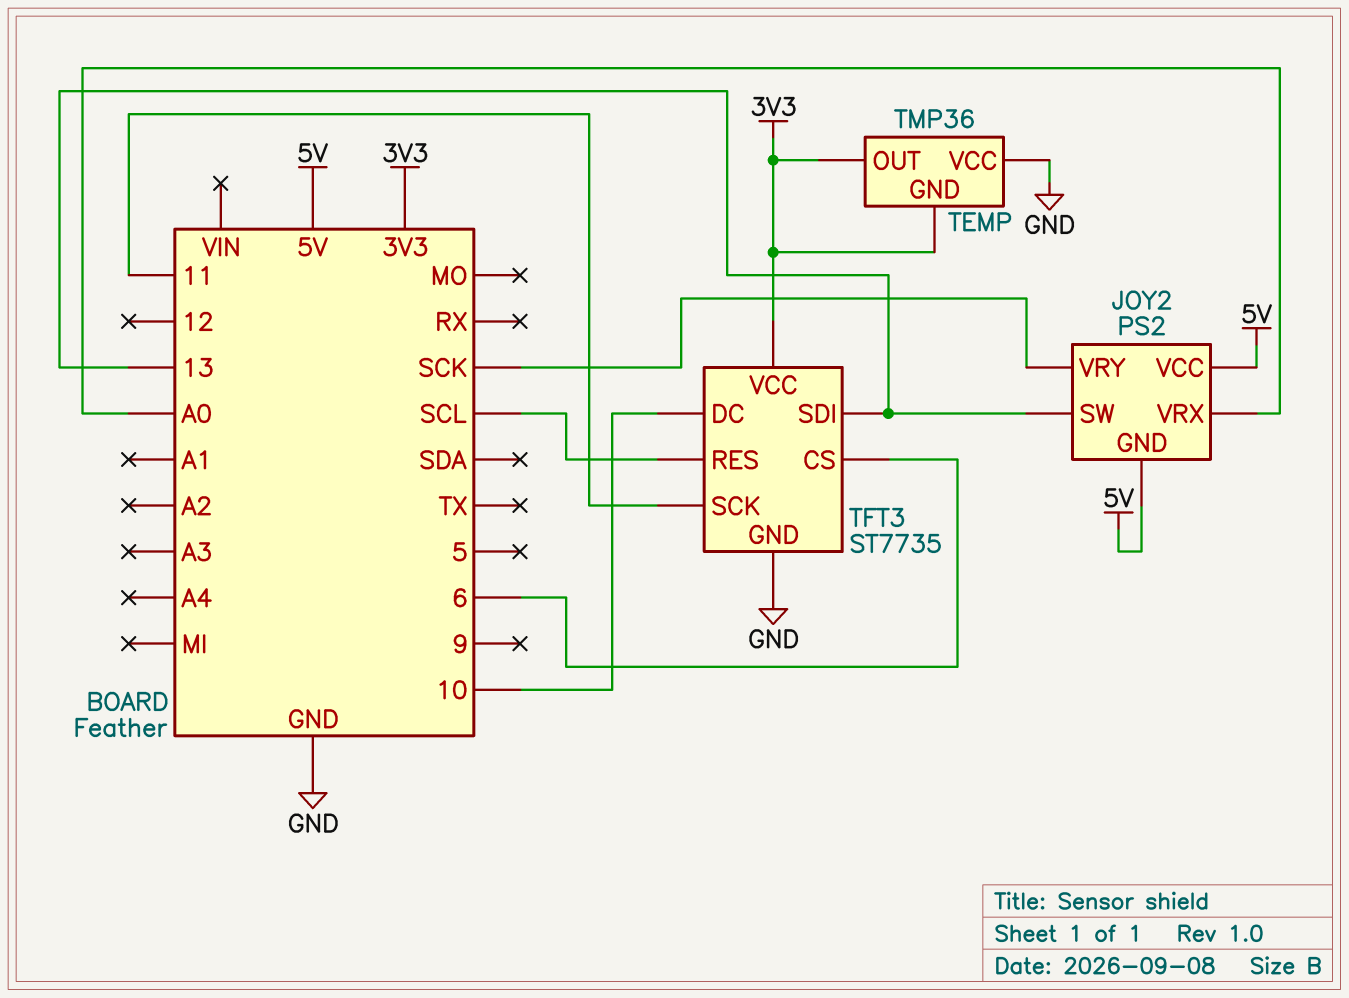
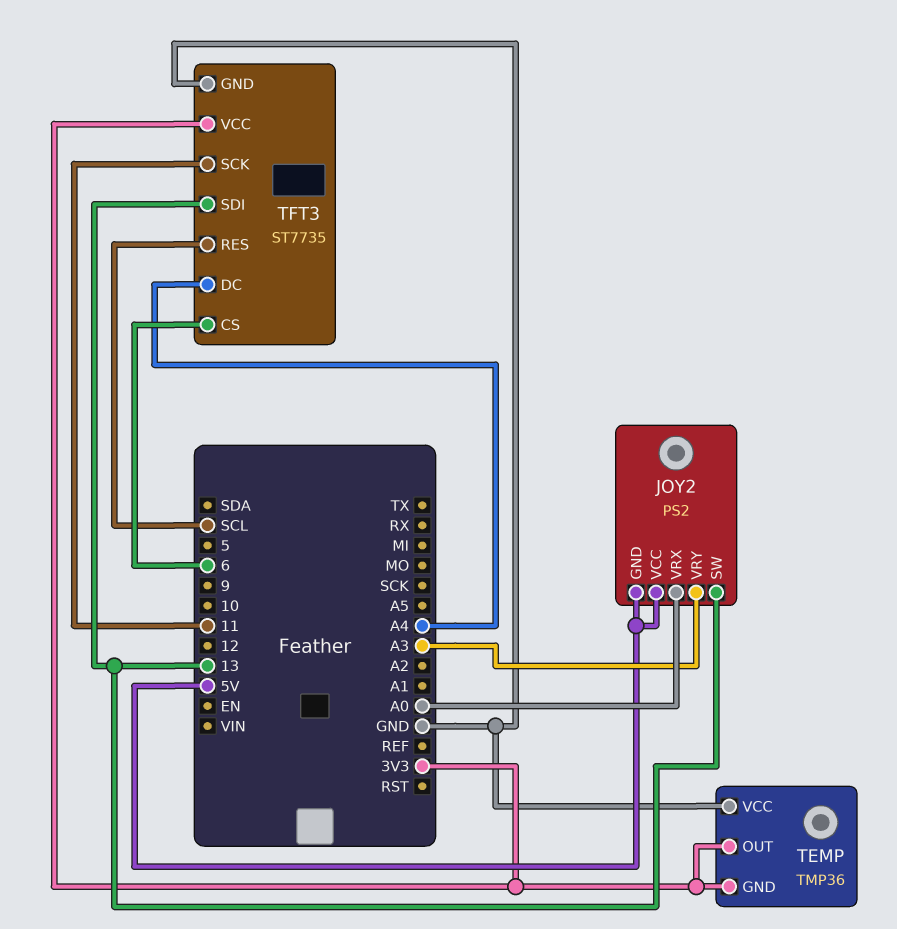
JOY2 pin VRY: SCK -> A3
TFT3 pin DC: 10 -> A4

